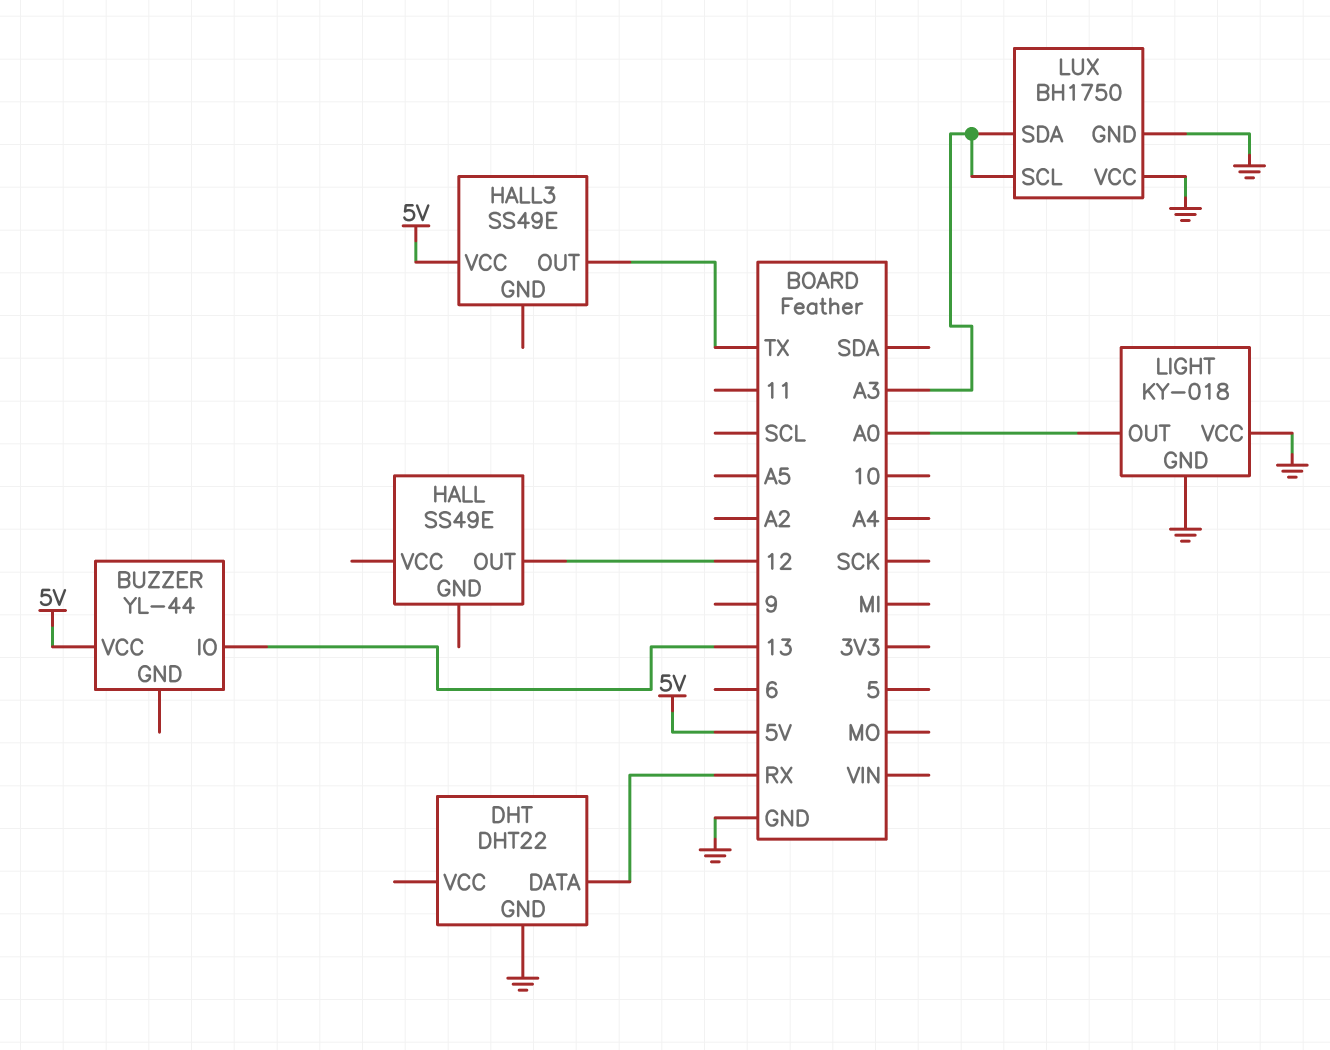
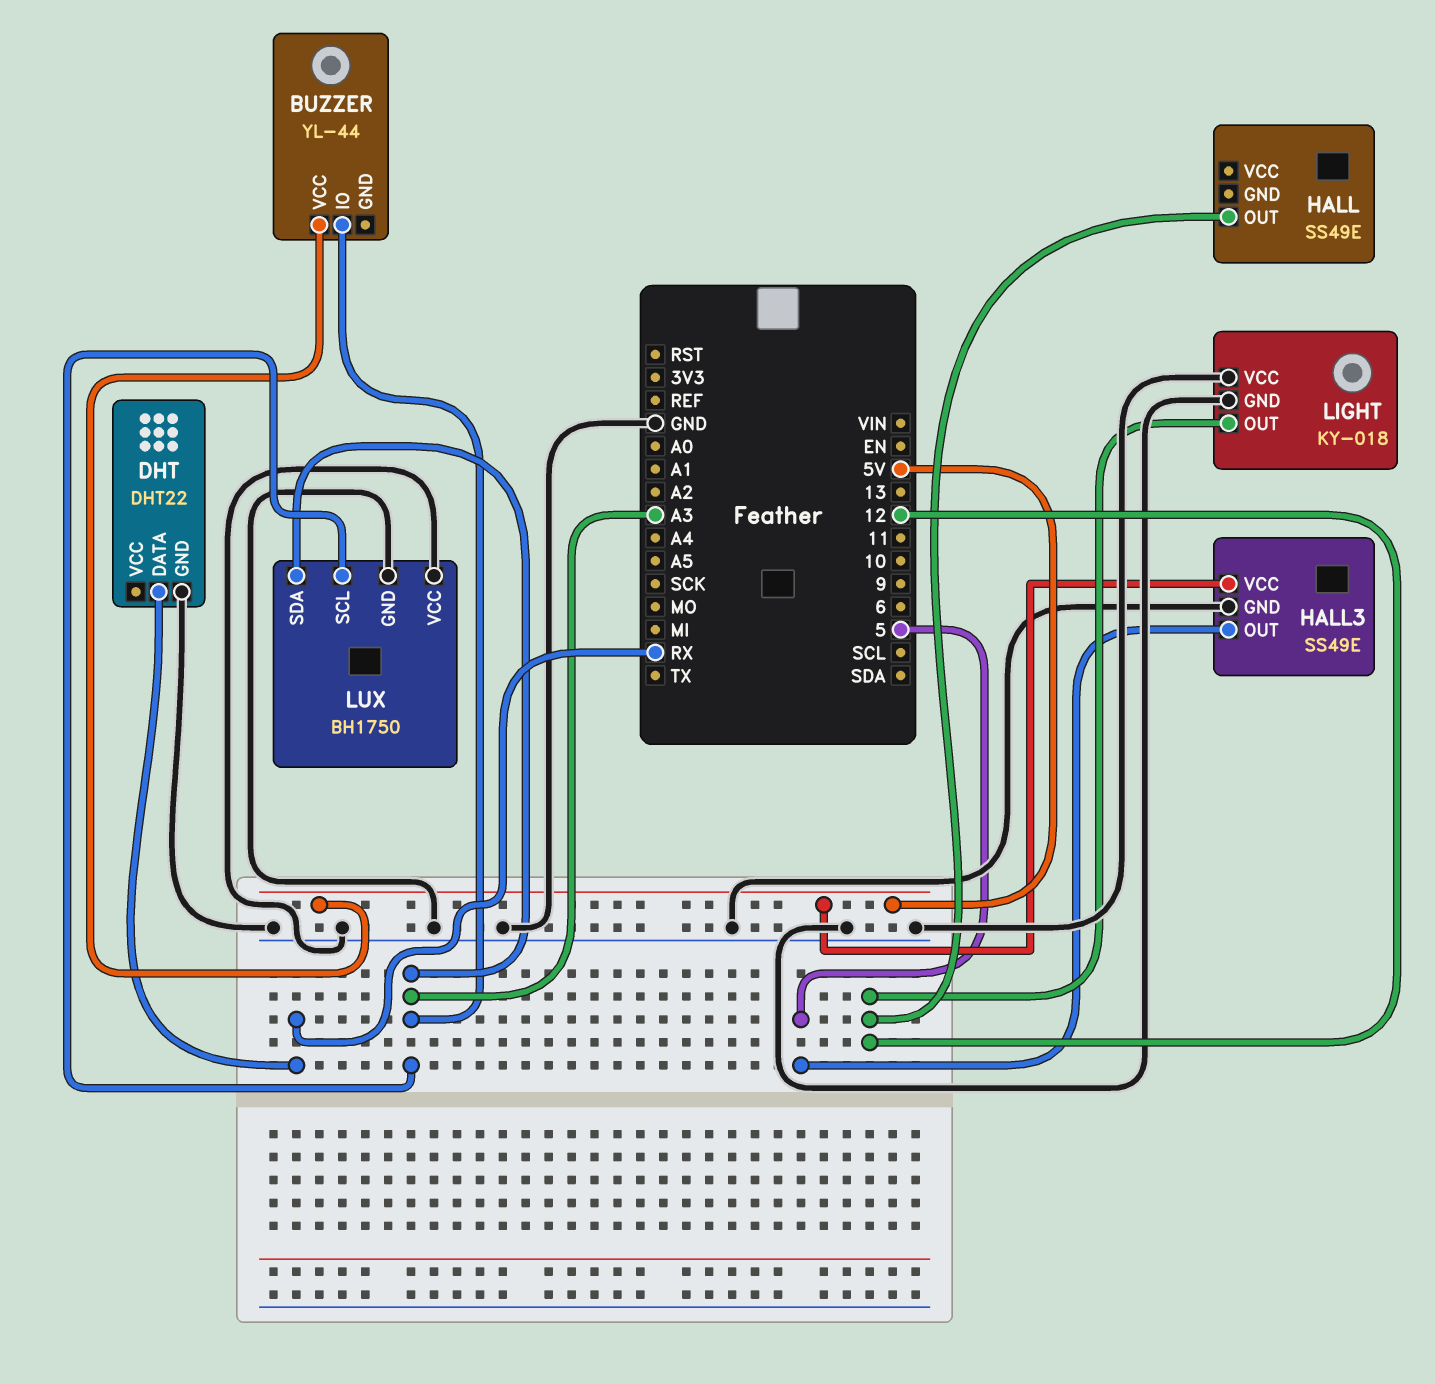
BUZZER pin IO: 13 -> A3
HALL3 pin GND: none -> GND
HALL3 pin OUT: TX -> 5
LIGHT pin OUT: A0 -> 12

